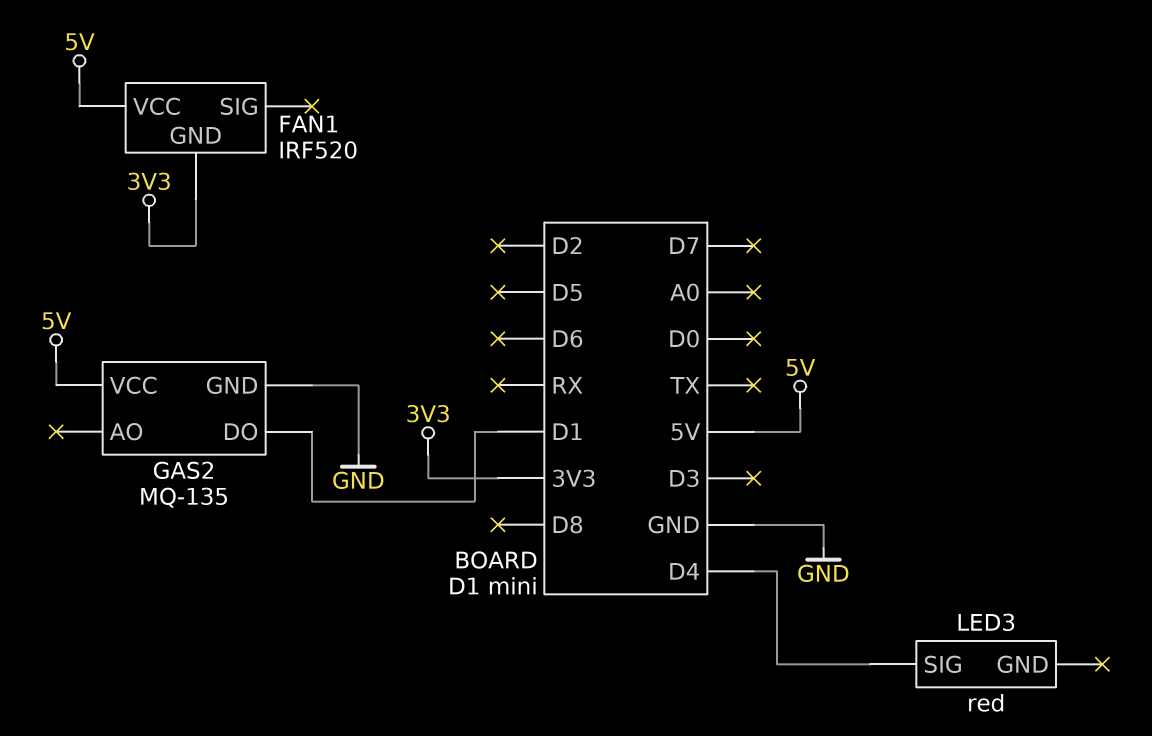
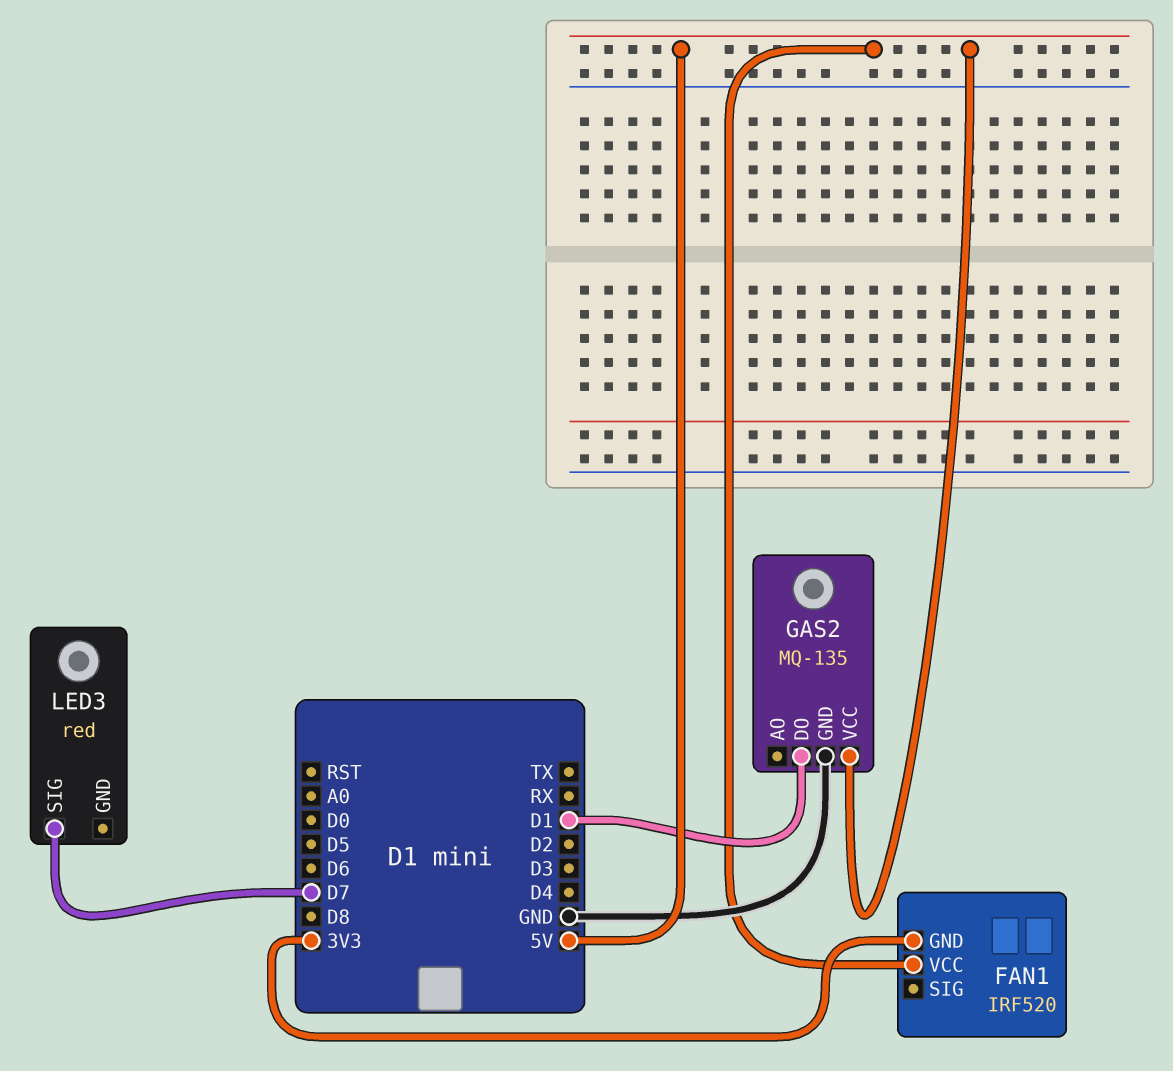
LED3 pin SIG: D4 -> D7

